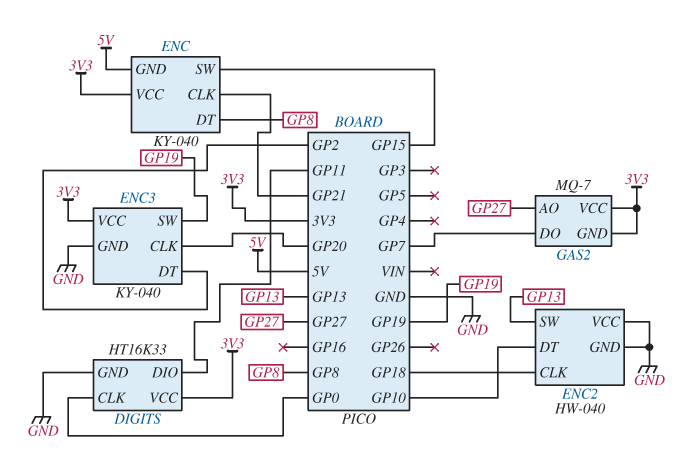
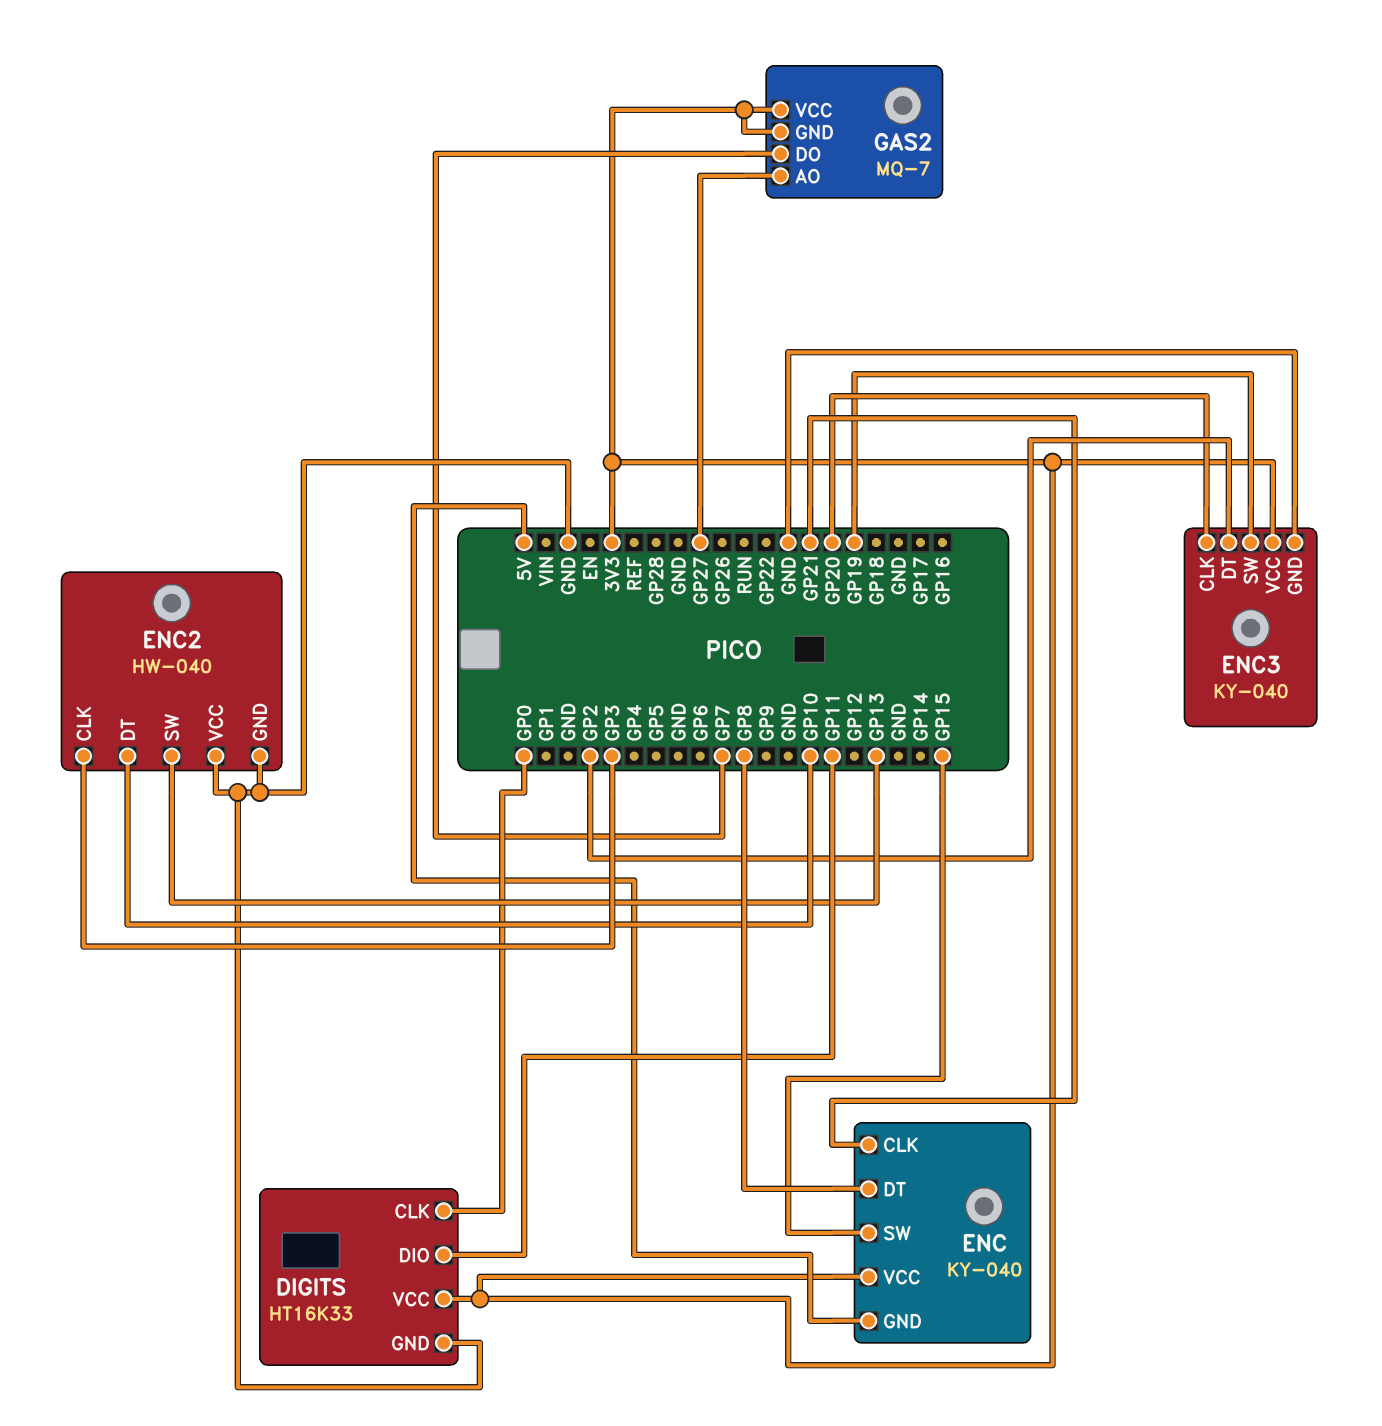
ENC2 pin CLK: GP18 -> GP3

